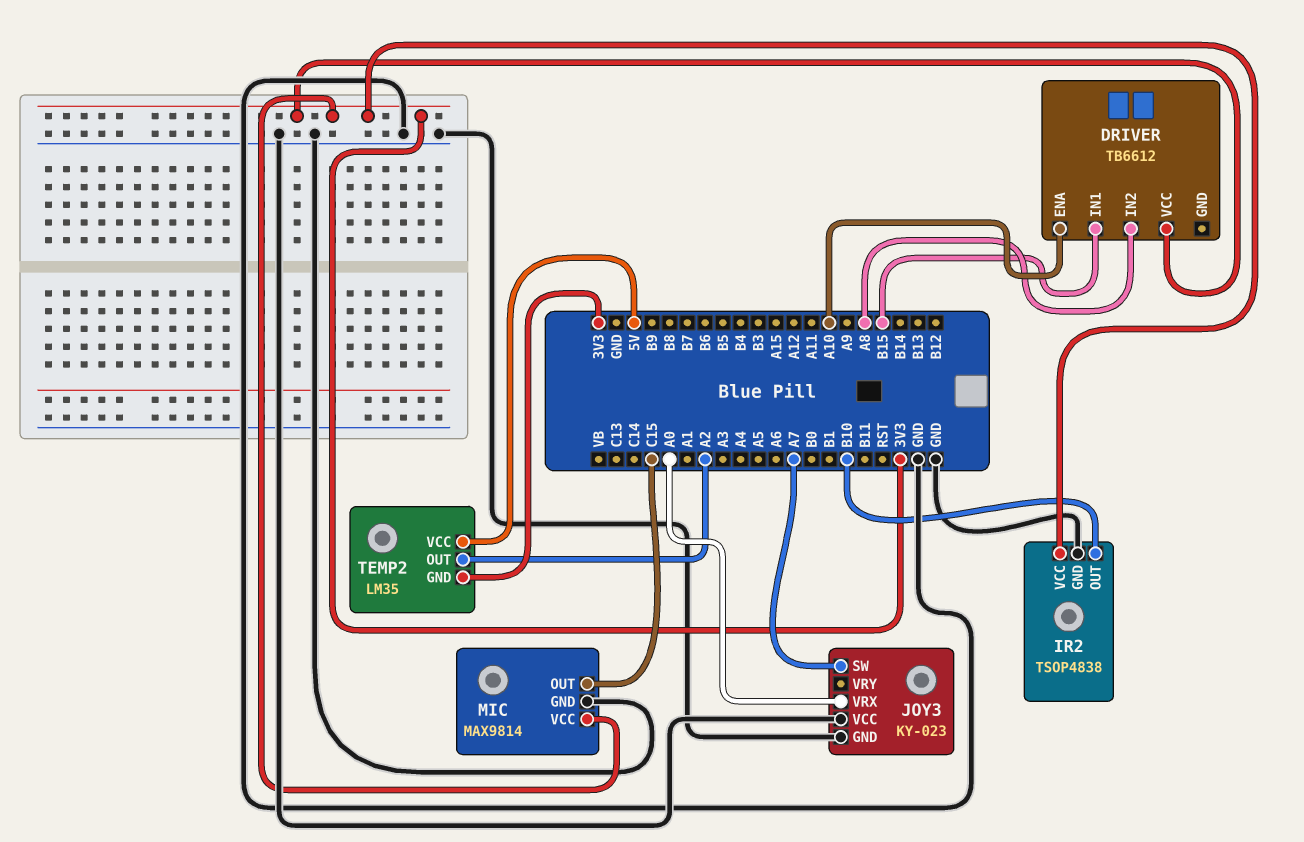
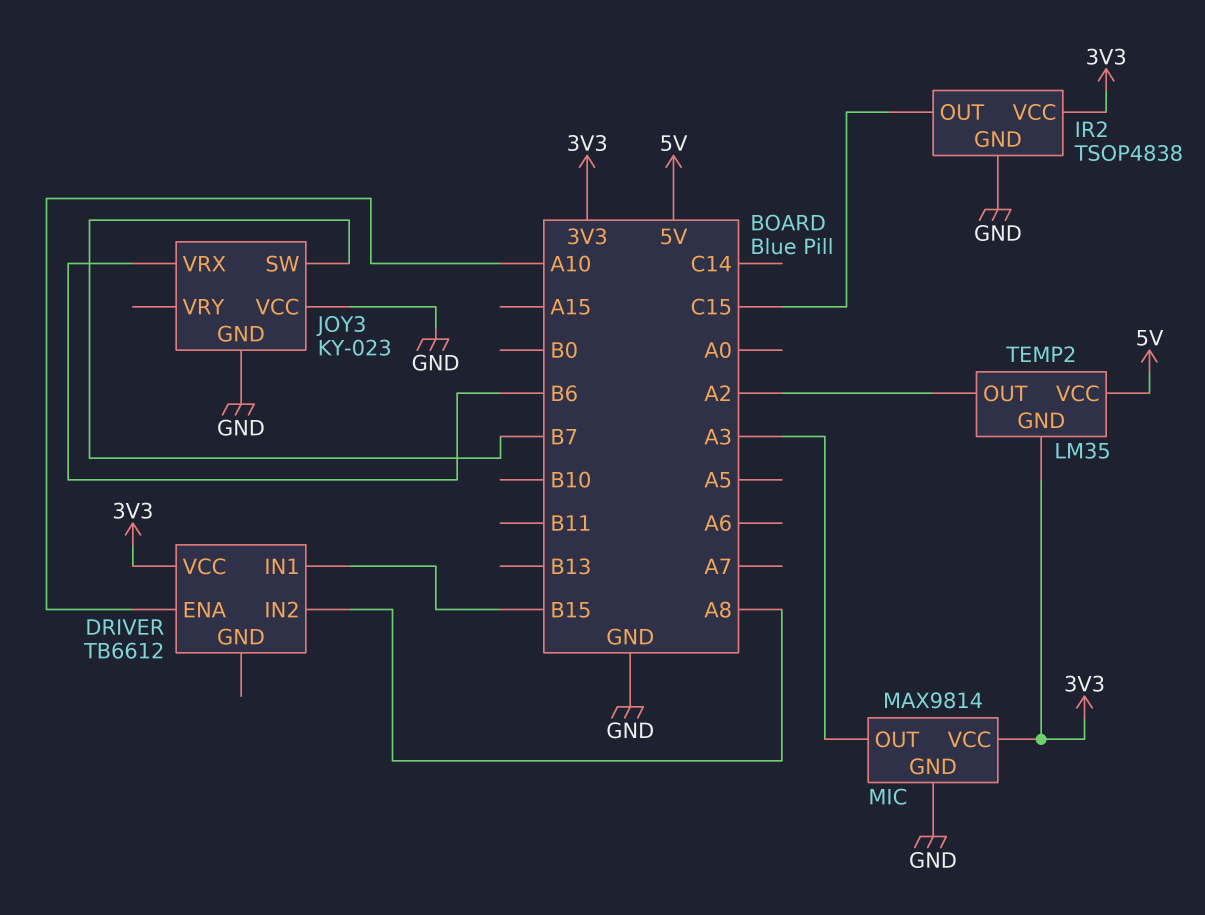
IR2 pin OUT: B10 -> C15
JOY3 pin SW: A7 -> B7
JOY3 pin VRX: A0 -> B6
MIC pin OUT: C15 -> A3

